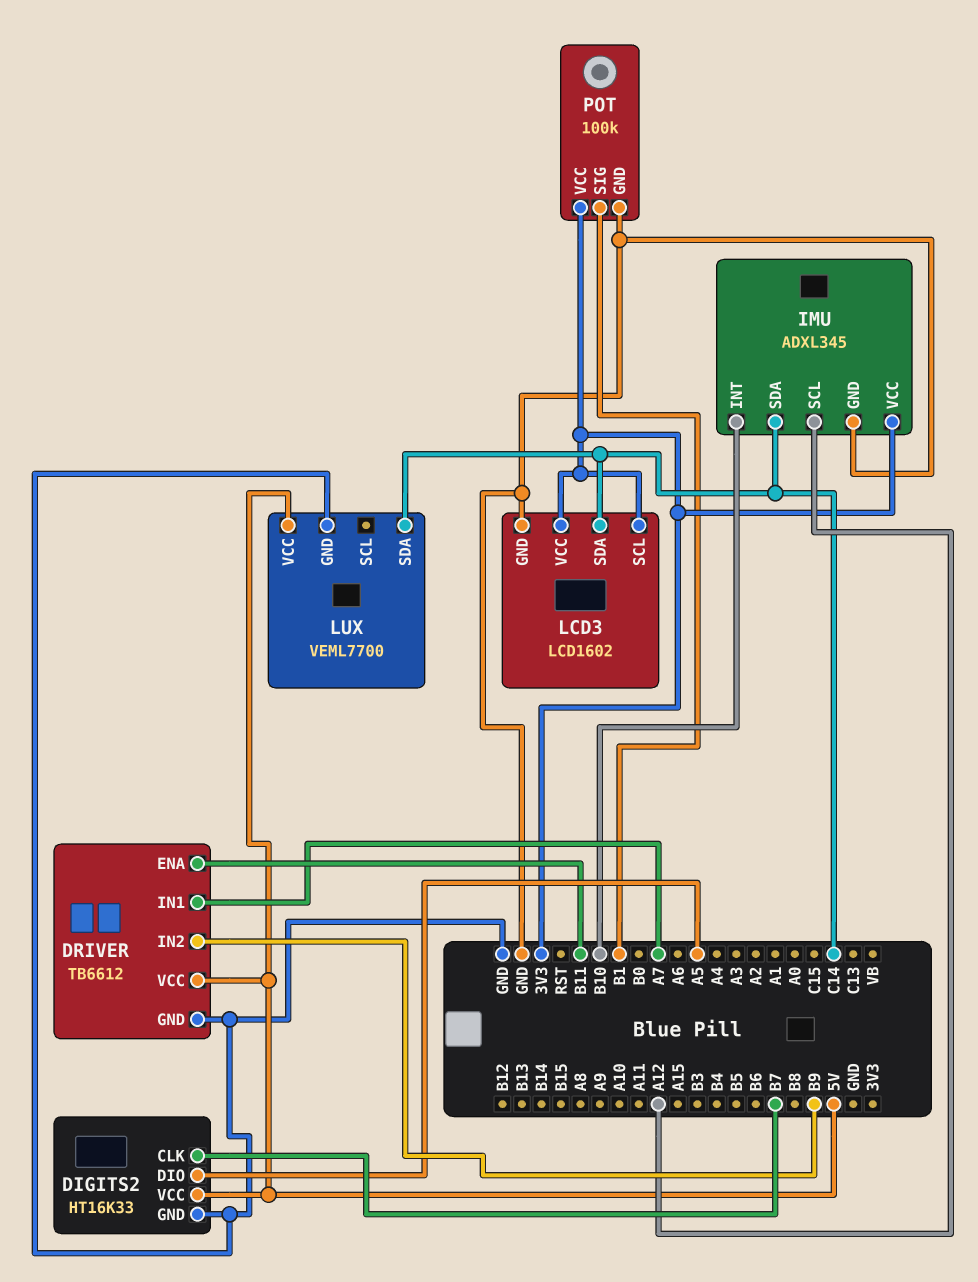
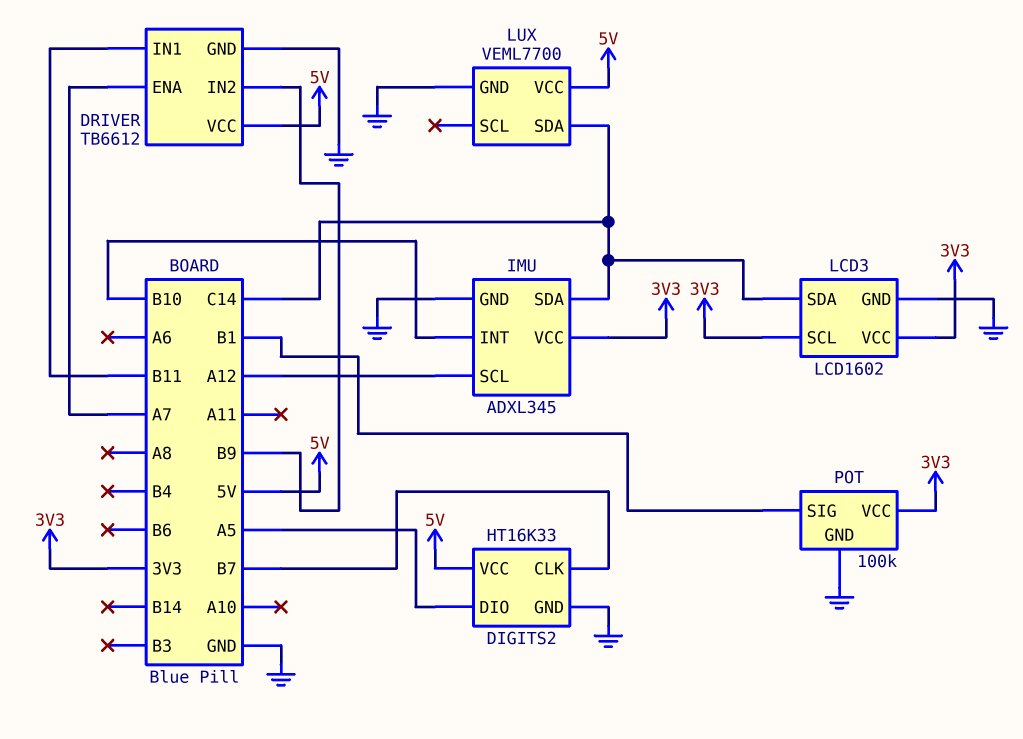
DRIVER pin ENA: B11 -> A7
DRIVER pin IN1: A7 -> B11

